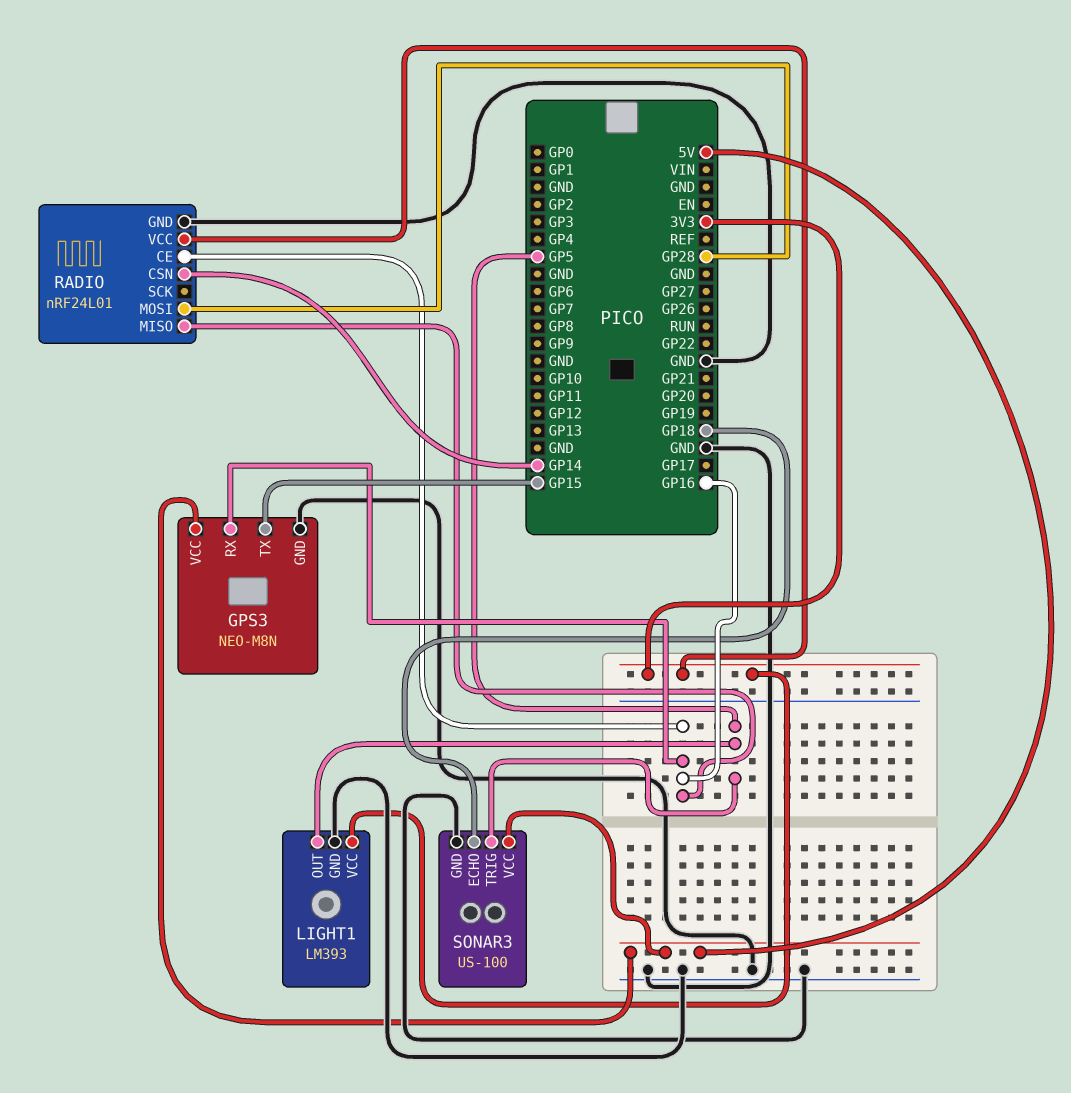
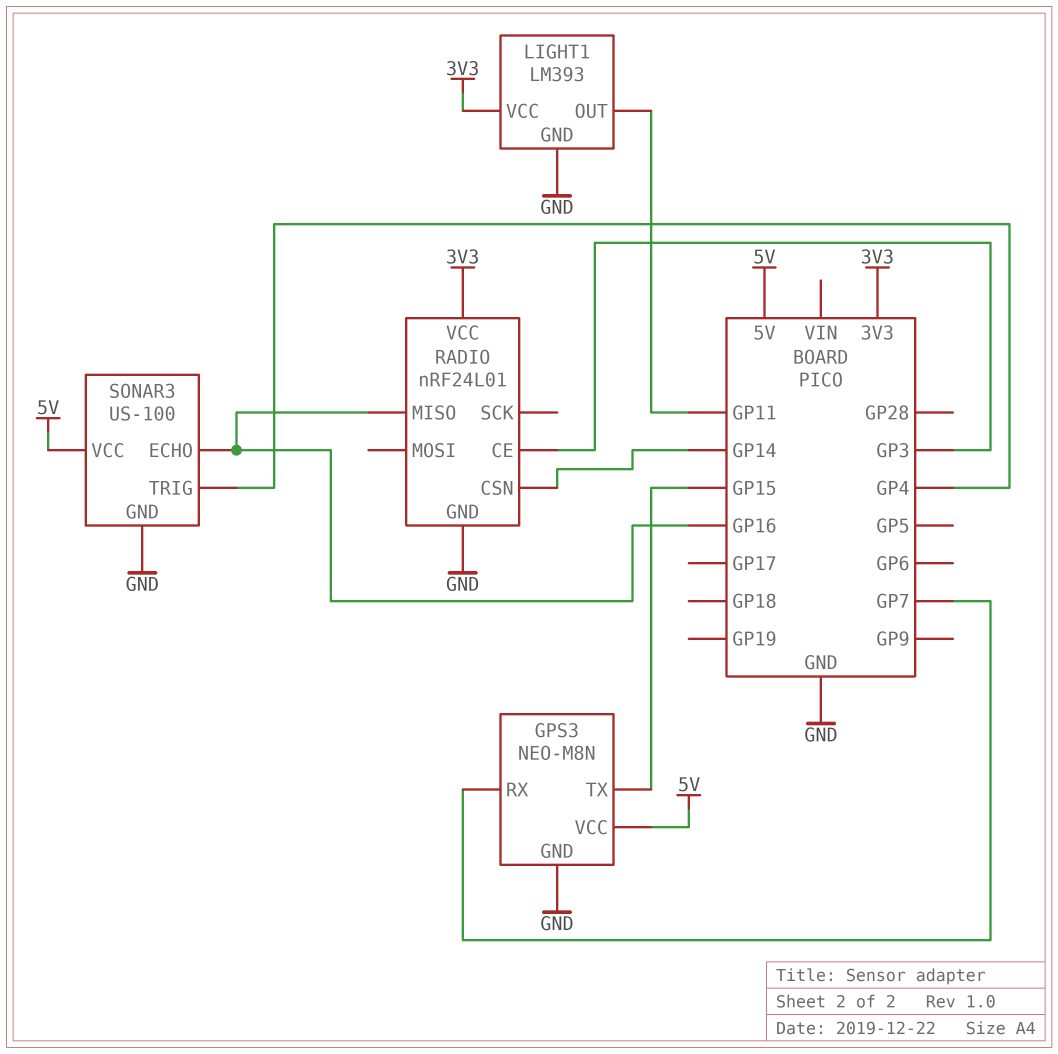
GPS3 pin RX: GP16 -> GP7
LIGHT1 pin OUT: GP5 -> GP11
RADIO pin CE: GP16 -> GP3
RADIO pin MOSI: GP28 -> none
SONAR3 pin ECHO: GP18 -> GP16
SONAR3 pin TRIG: GP5 -> GP4

